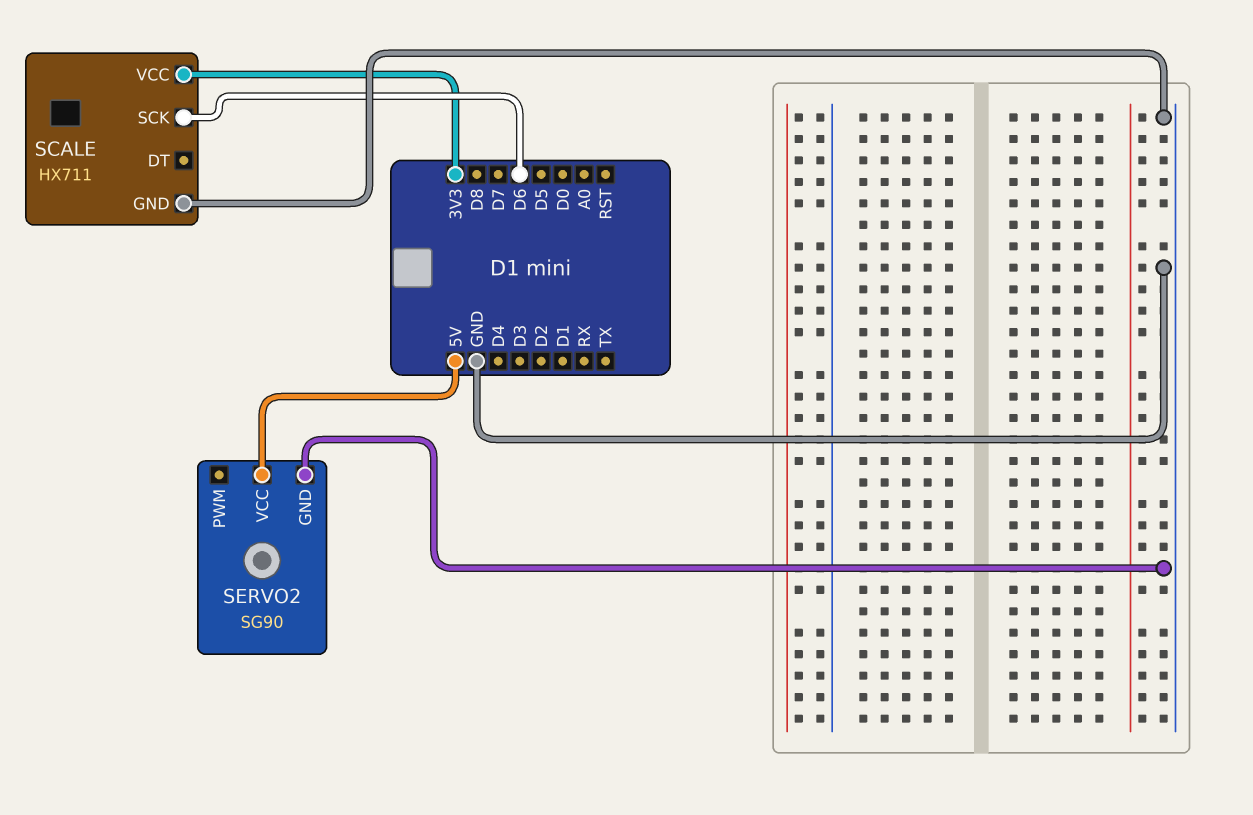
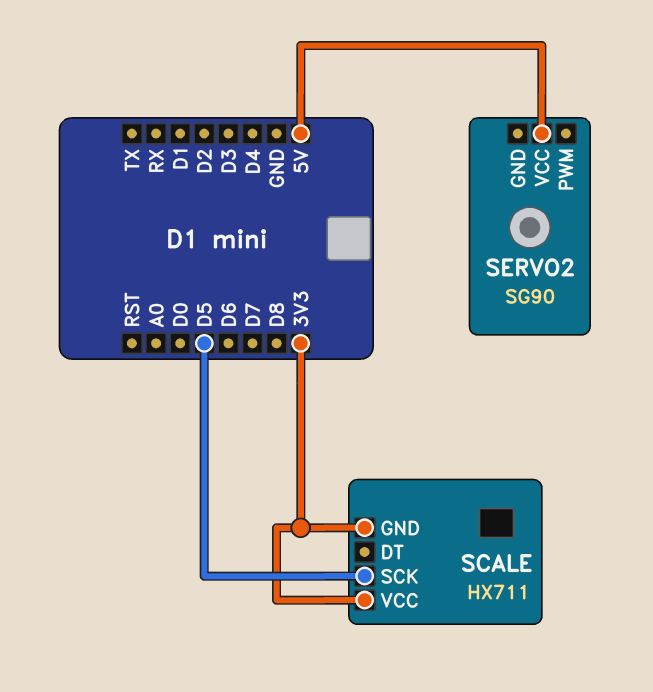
SCALE pin GND: GND -> 3V3
SCALE pin SCK: D6 -> D5
SERVO2 pin GND: GND -> none

